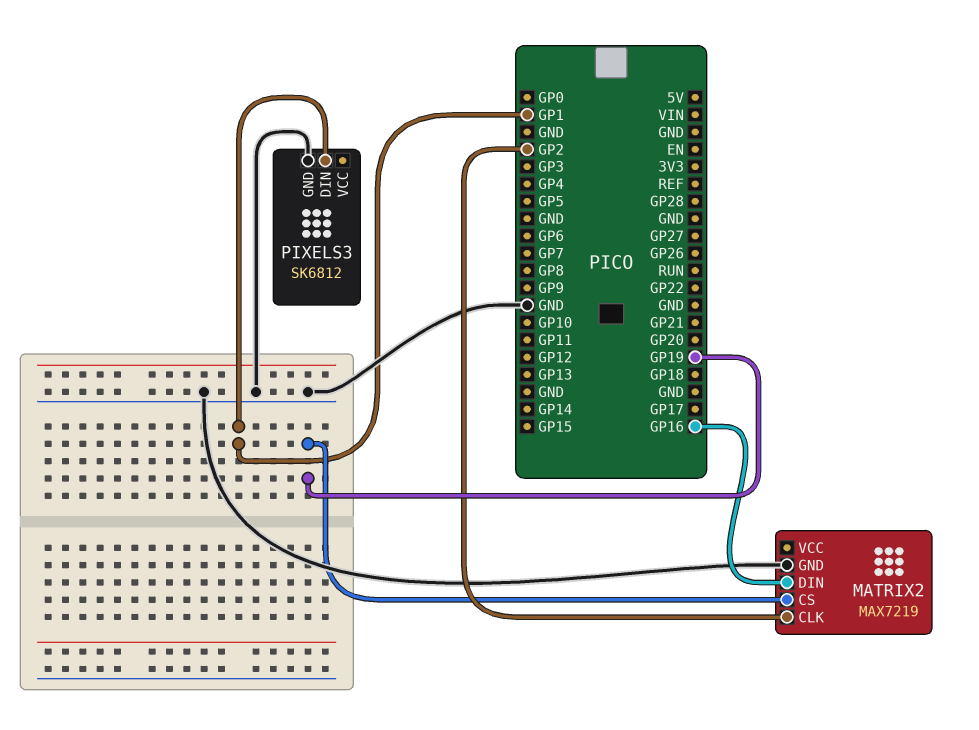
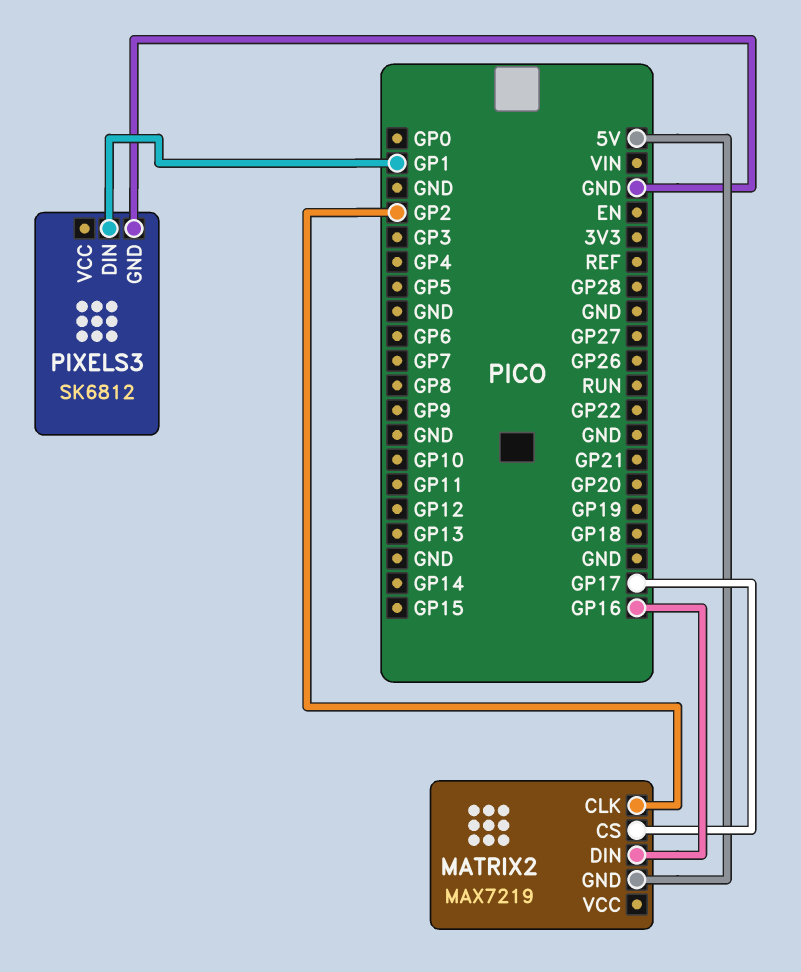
MATRIX2 pin CS: GP19 -> GP17
MATRIX2 pin GND: GND -> 5V

